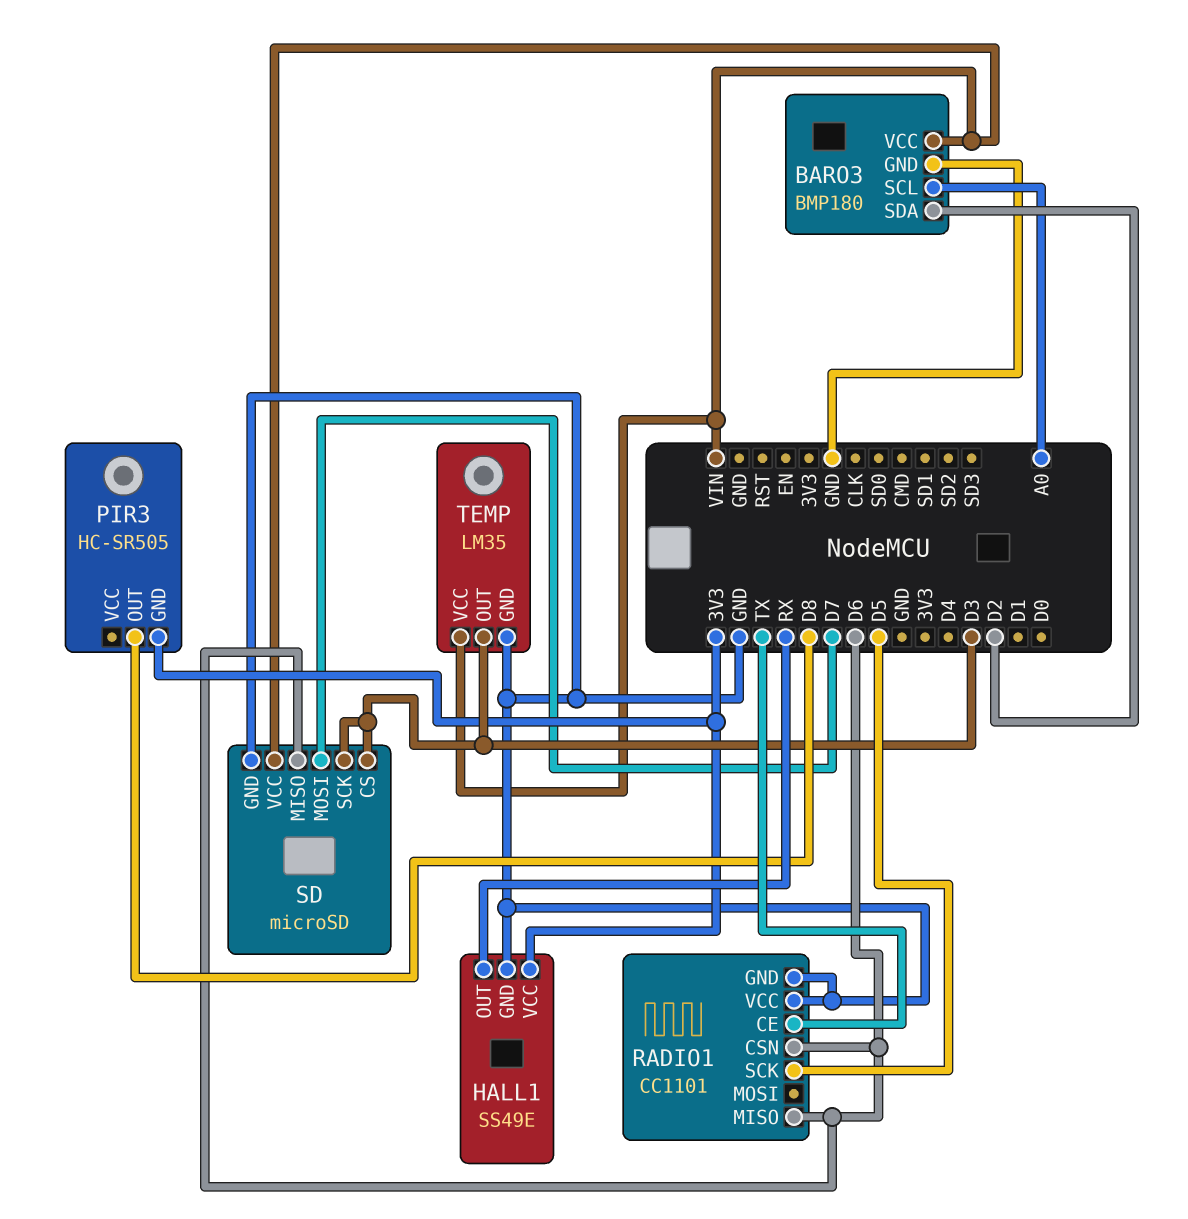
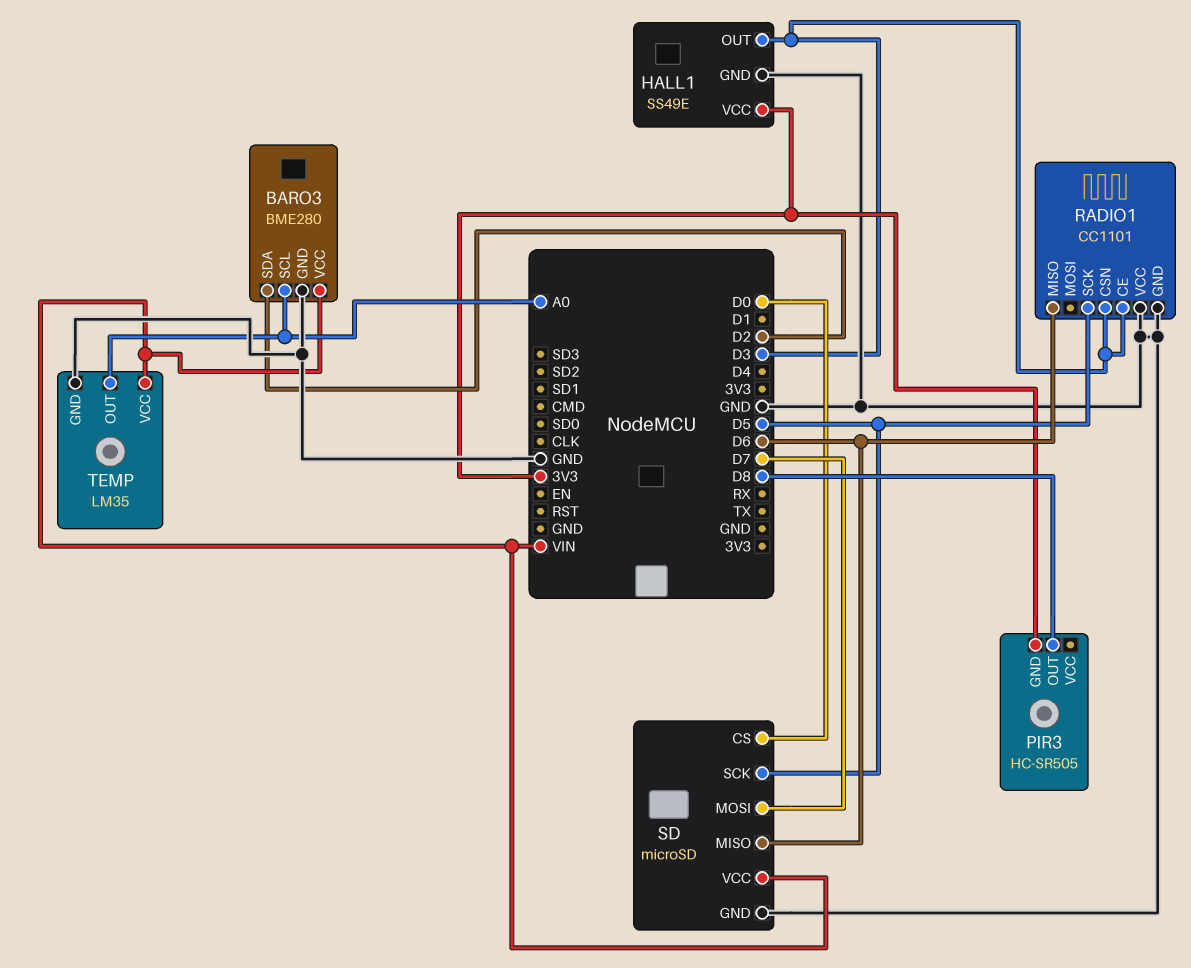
BARO3: BMP180 -> BME280
HALL1 pin OUT: RX -> D3
RADIO1 pin CE: TX -> D3
RADIO1 pin CSN: D6 -> D3
SD pin CS: D3 -> D0
SD pin SCK: D3 -> D5
TEMP pin OUT: D3 -> A0

